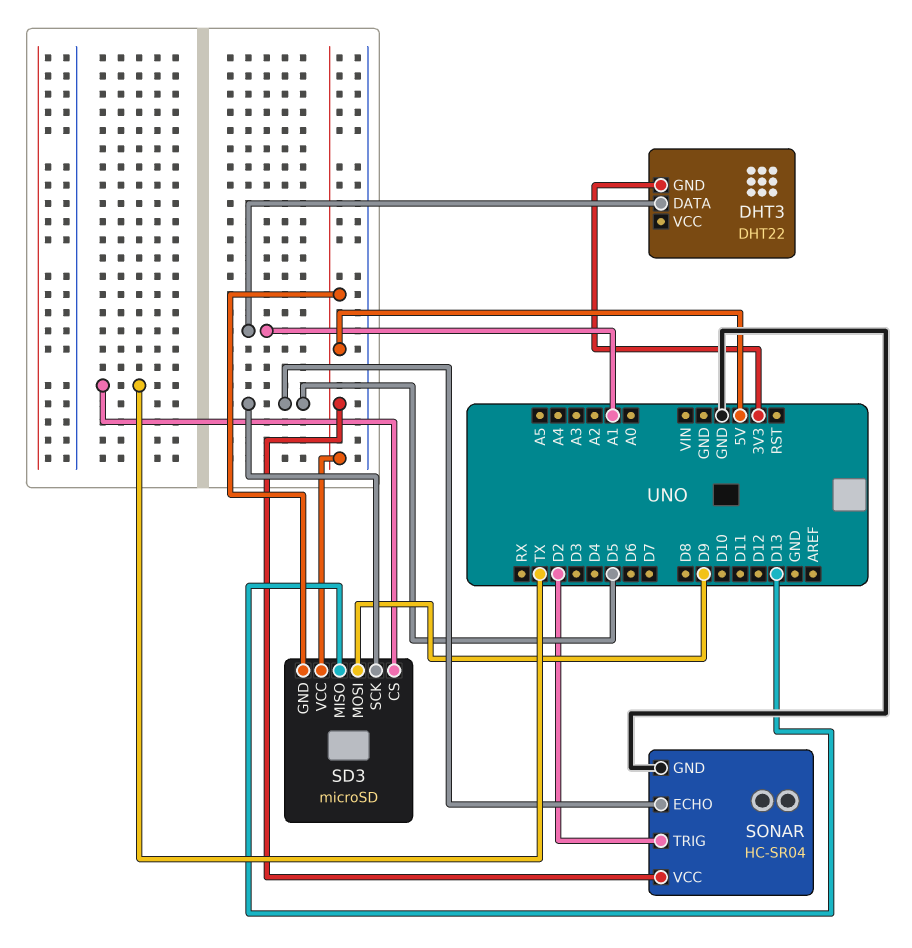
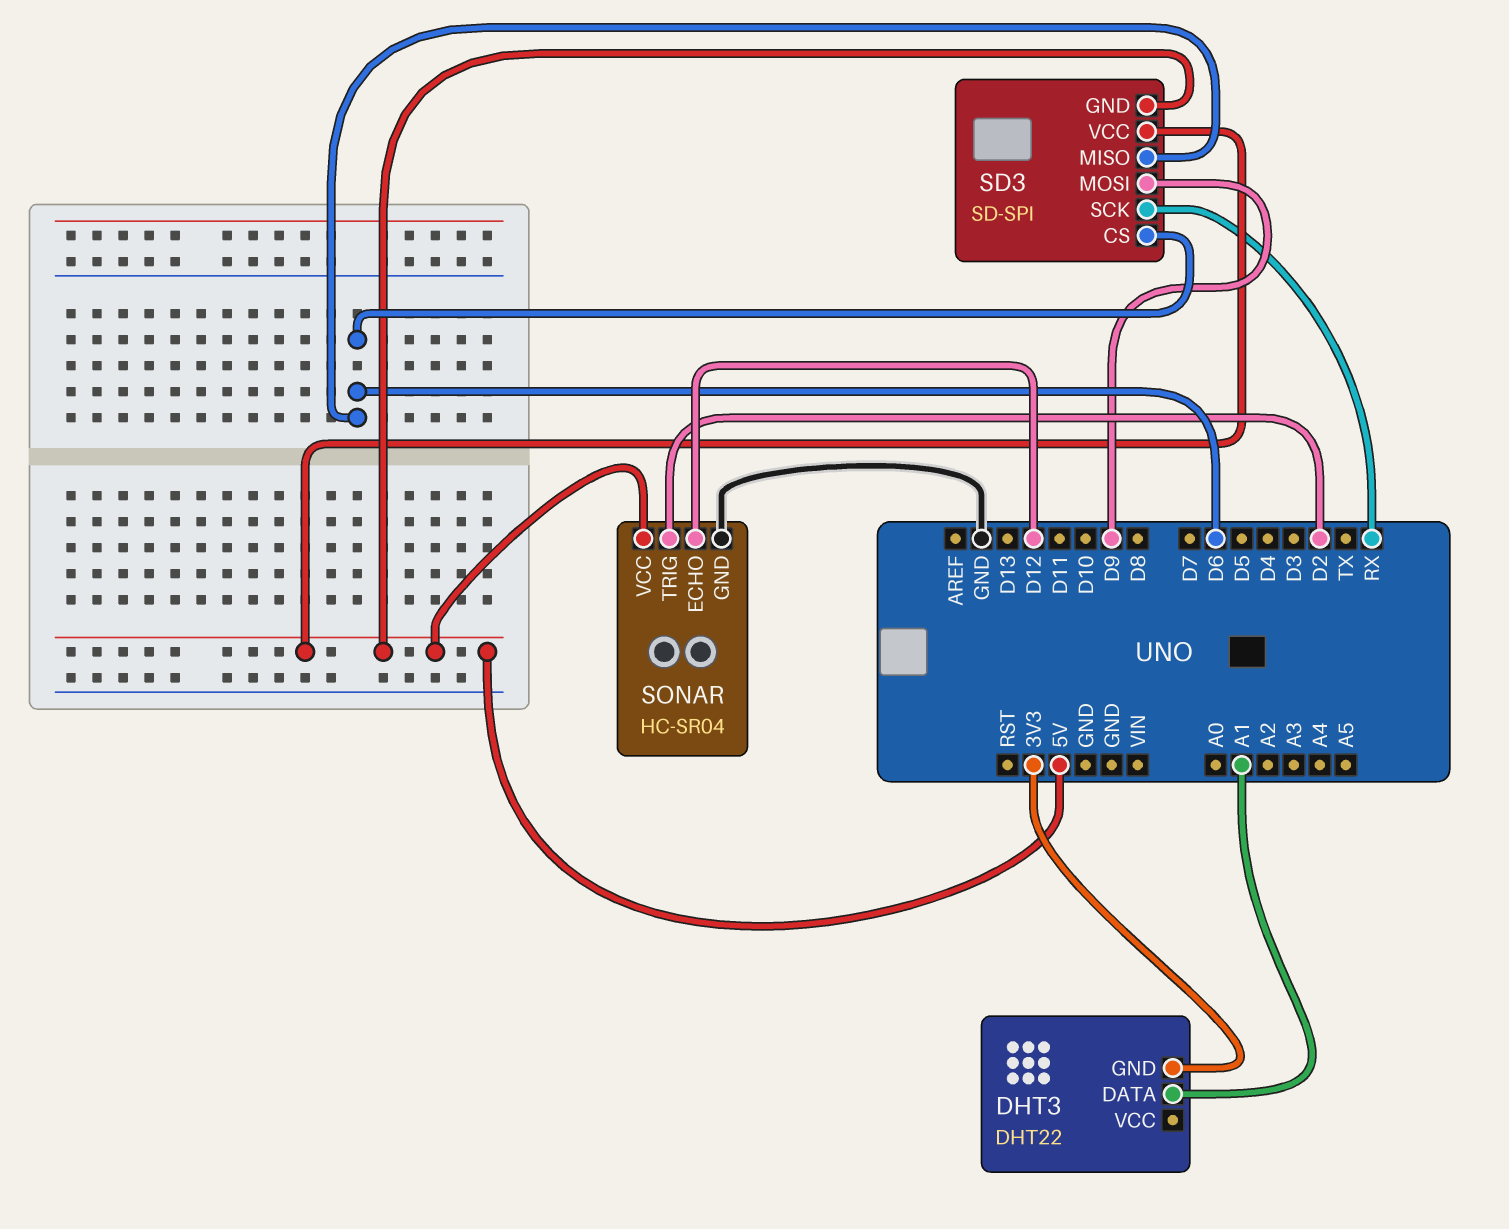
SD3: microSD -> SD-SPI
SD3 pin CS: TX -> D6
SD3 pin MISO: D13 -> D6
SD3 pin SCK: D5 -> RX
SONAR pin ECHO: D5 -> D12

